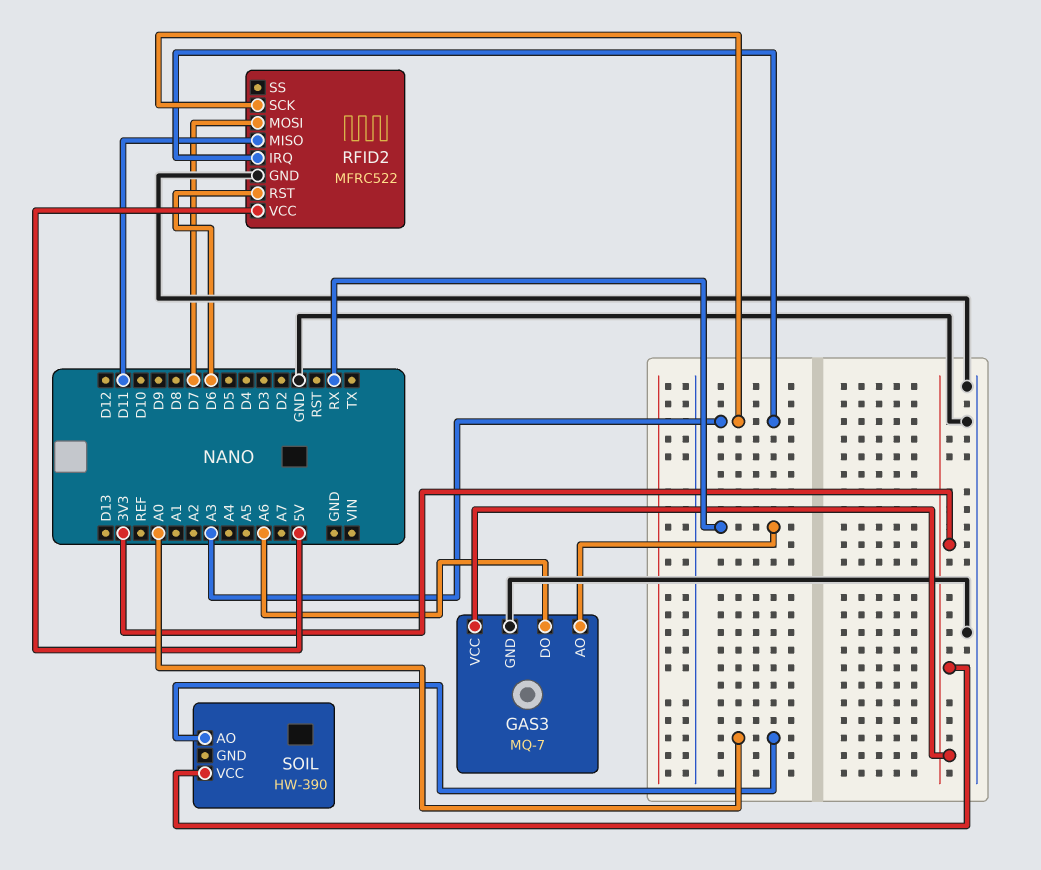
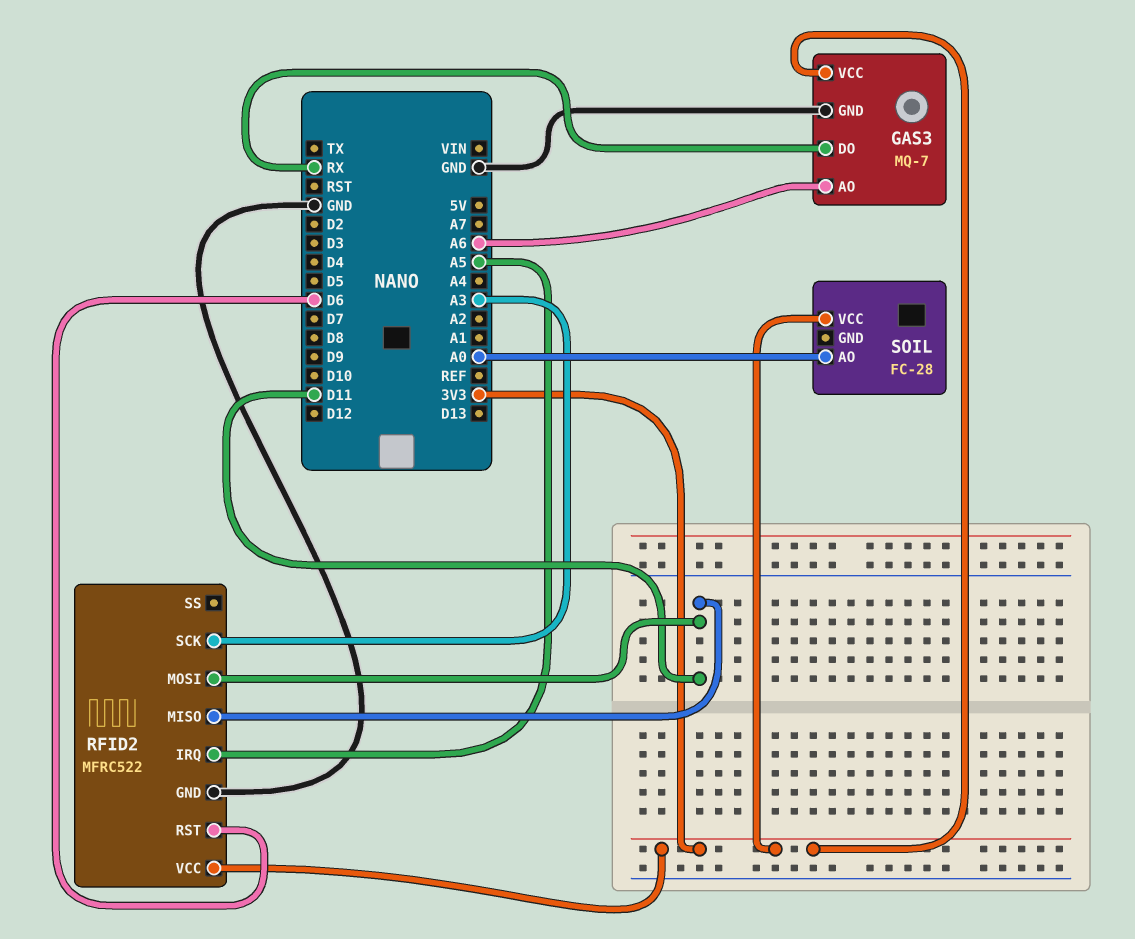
GAS3 pin AO: RX -> A6
GAS3 pin DO: A6 -> RX
RFID2 pin IRQ: A3 -> A5
RFID2 pin MOSI: D7 -> D11
RFID2 pin VCC: 5V -> 3V3
SOIL: HW-390 -> FC-28

